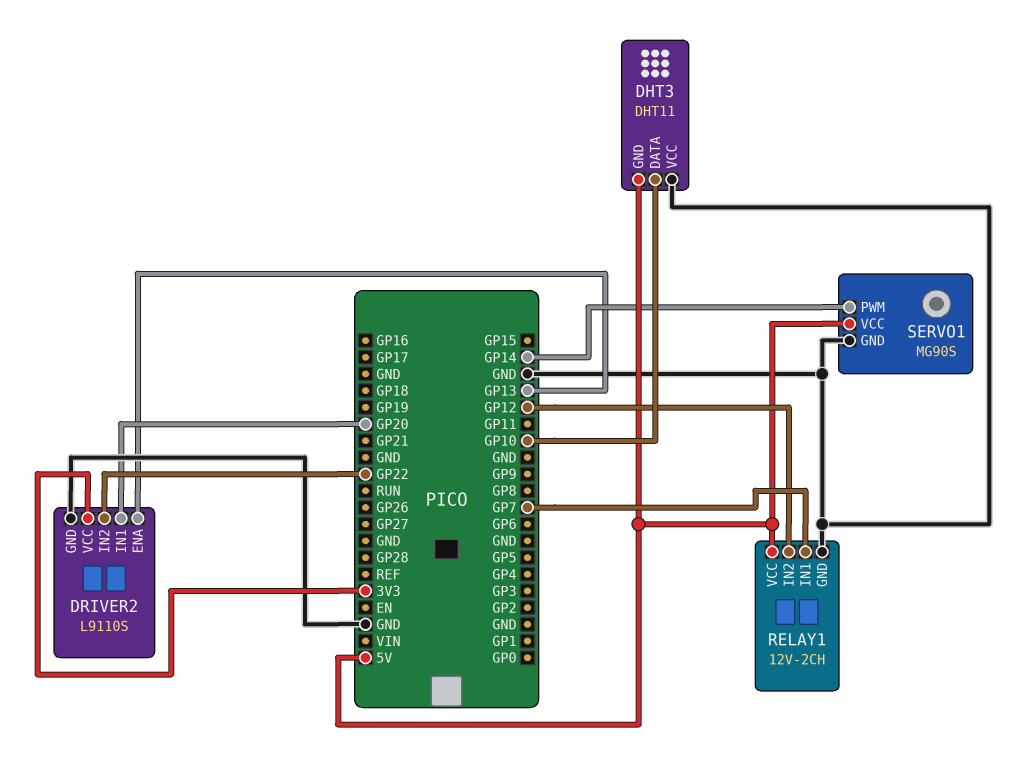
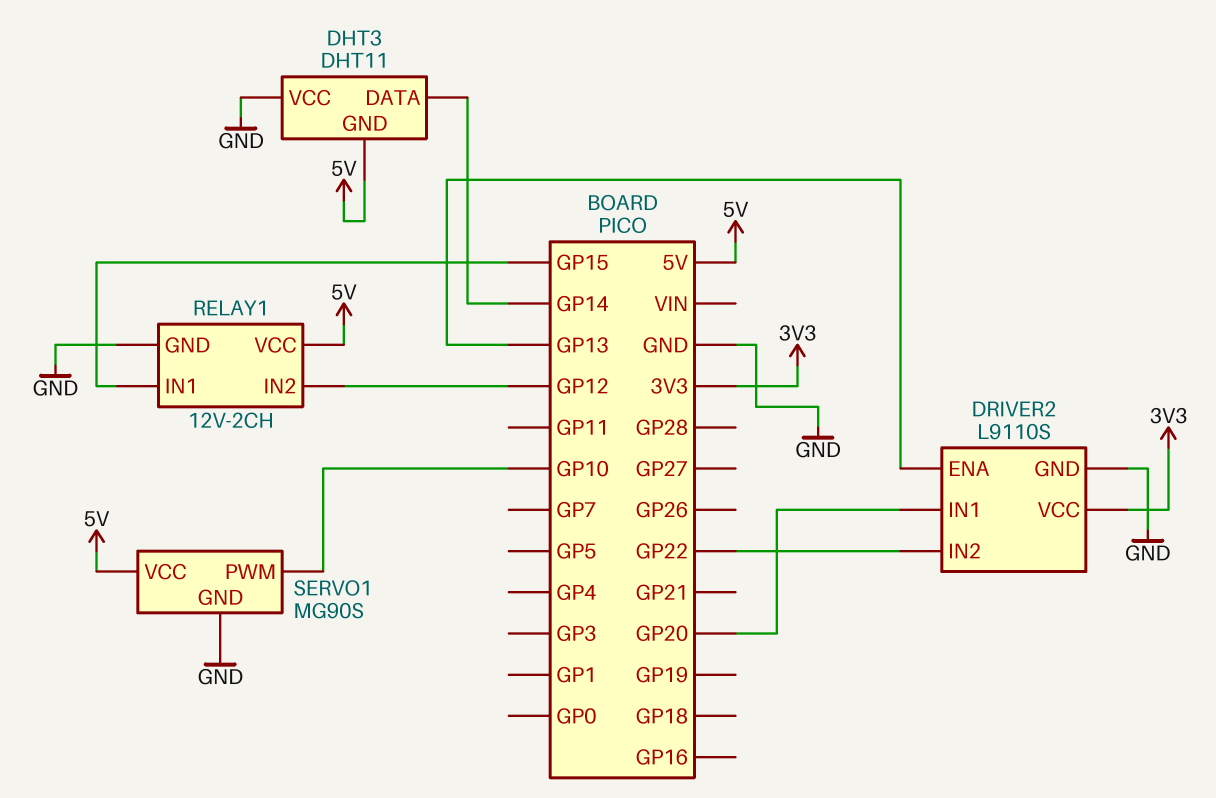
DHT3 pin DATA: GP10 -> GP14
RELAY1 pin IN1: GP7 -> GP15
SERVO1 pin PWM: GP14 -> GP10

